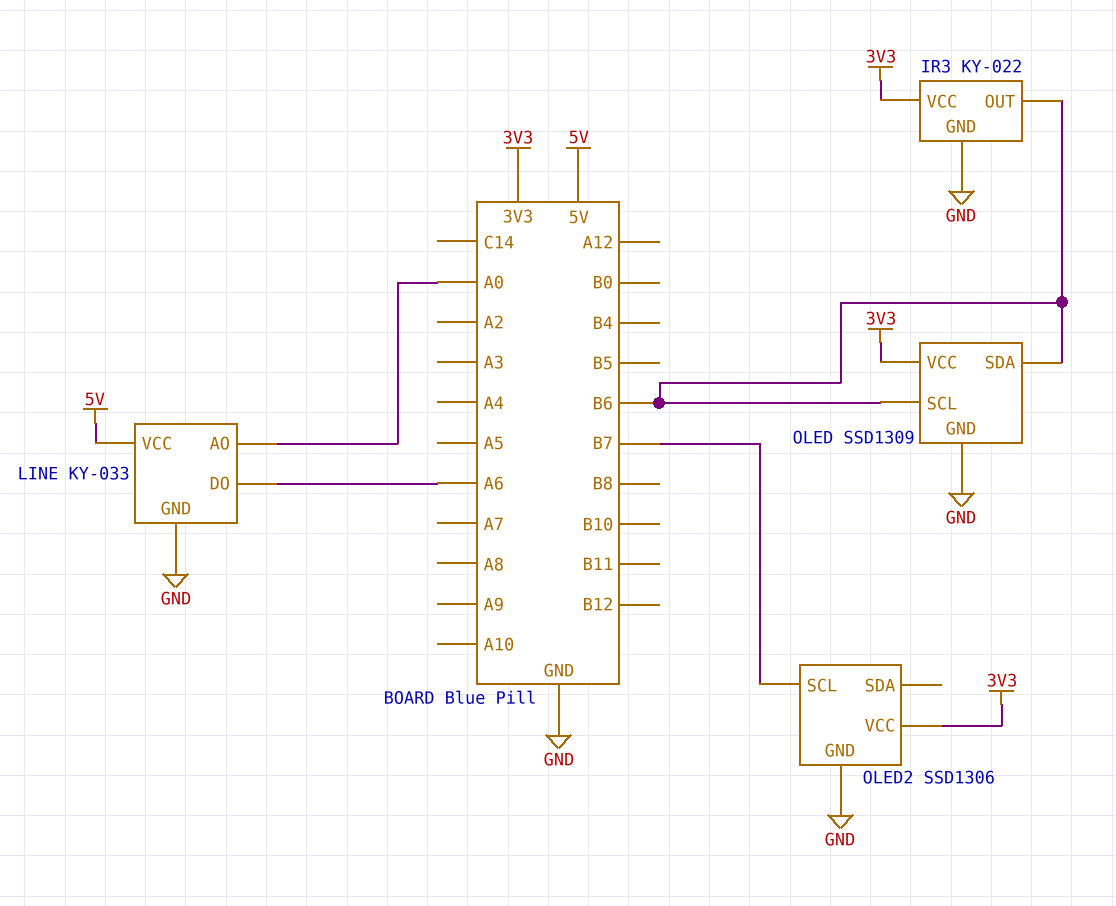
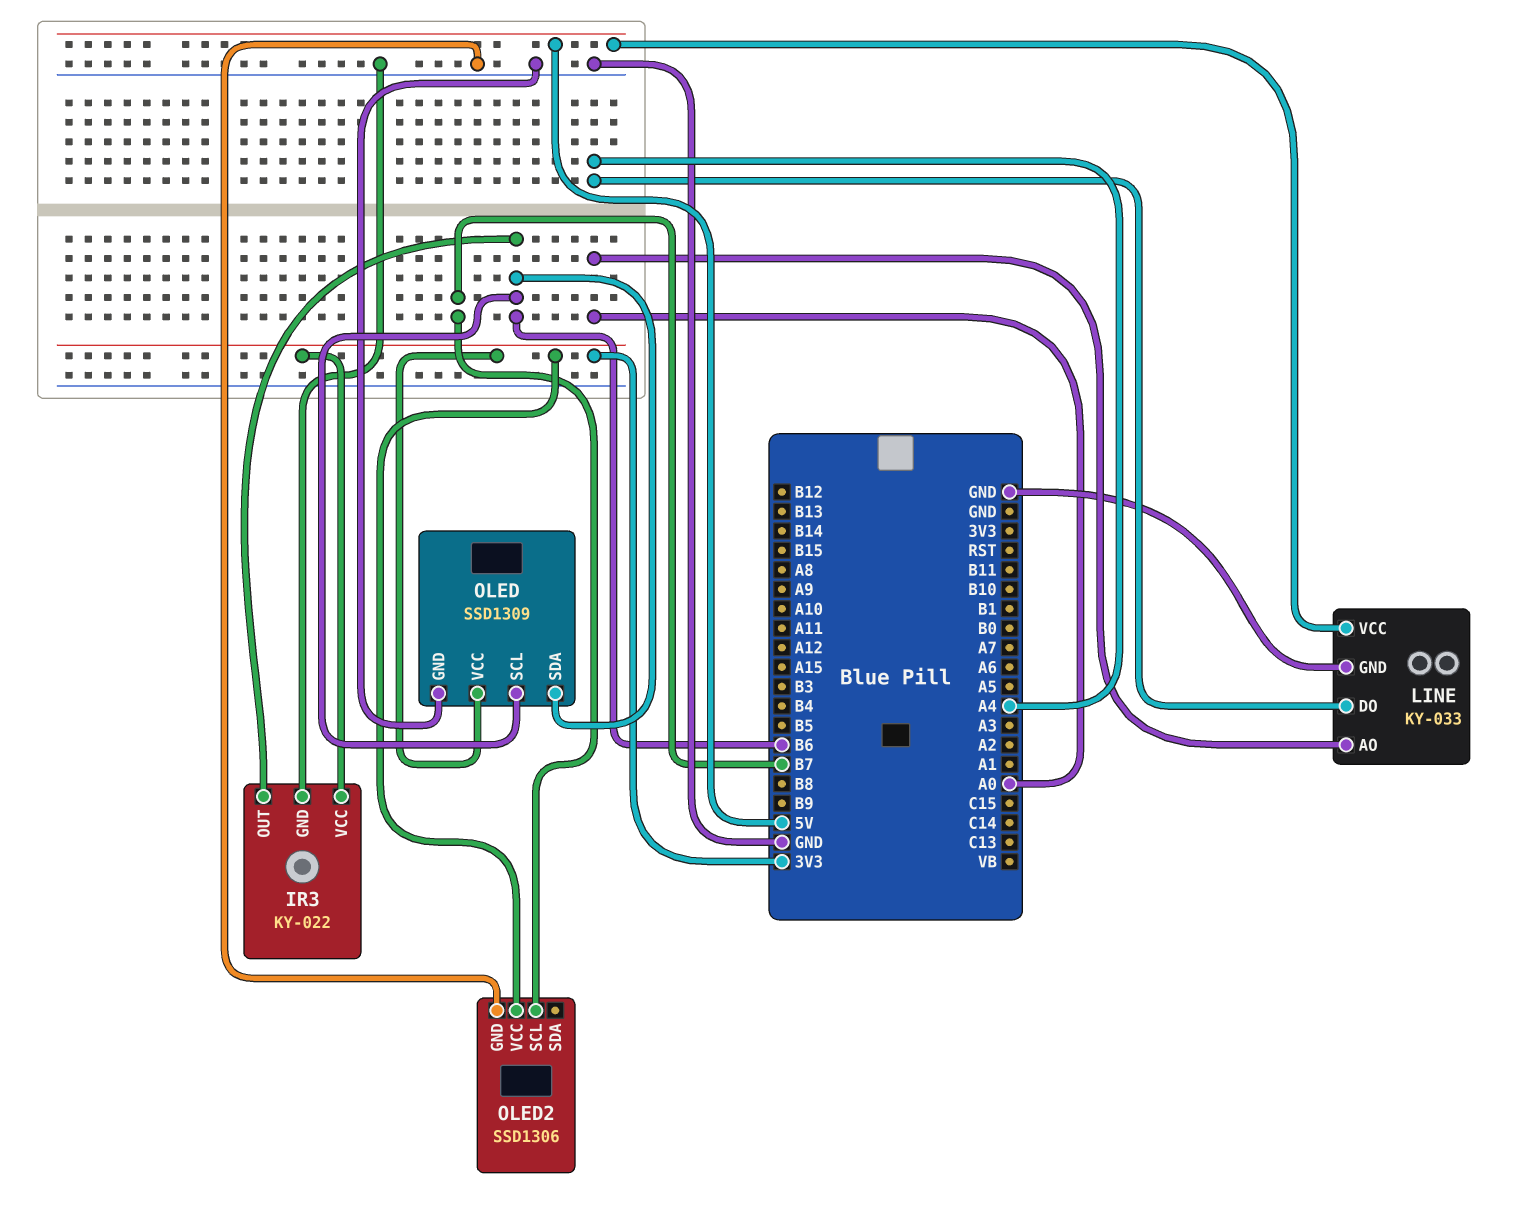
LINE pin DO: A6 -> A4

